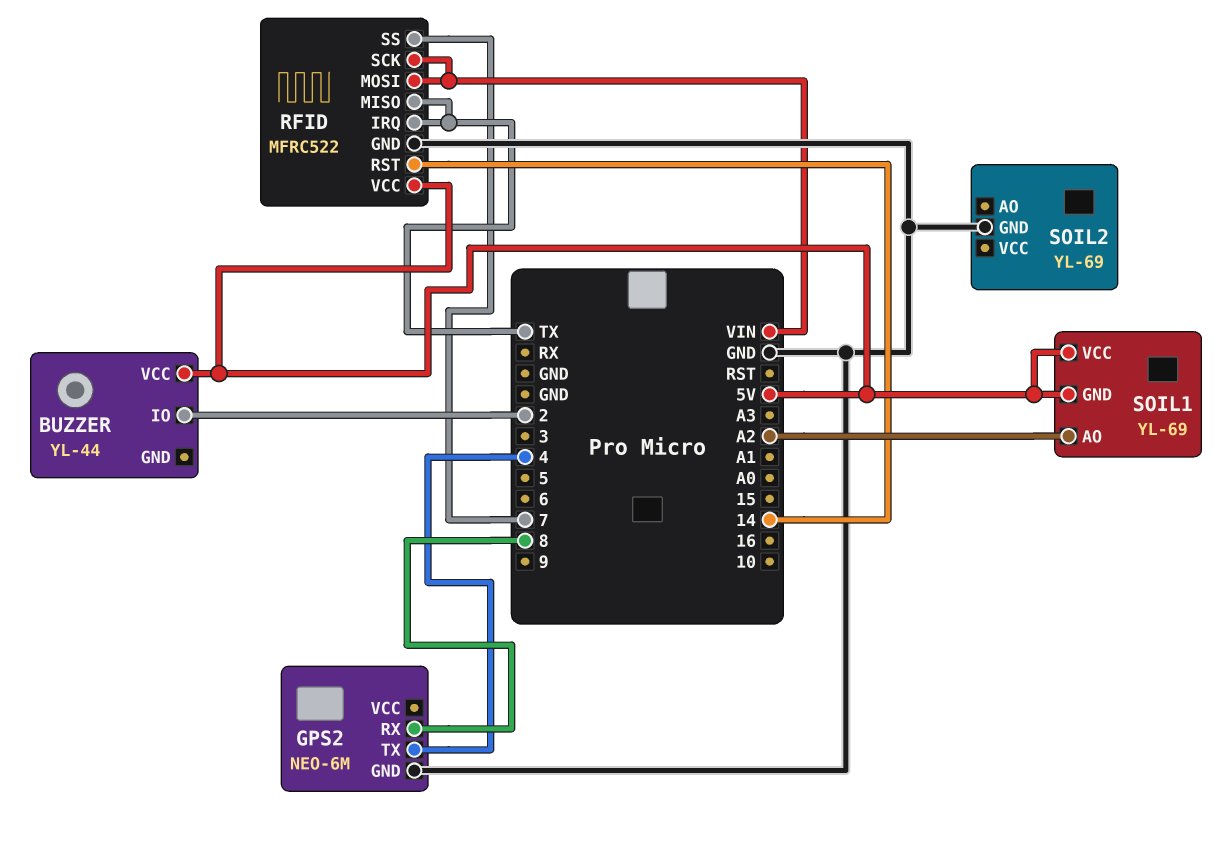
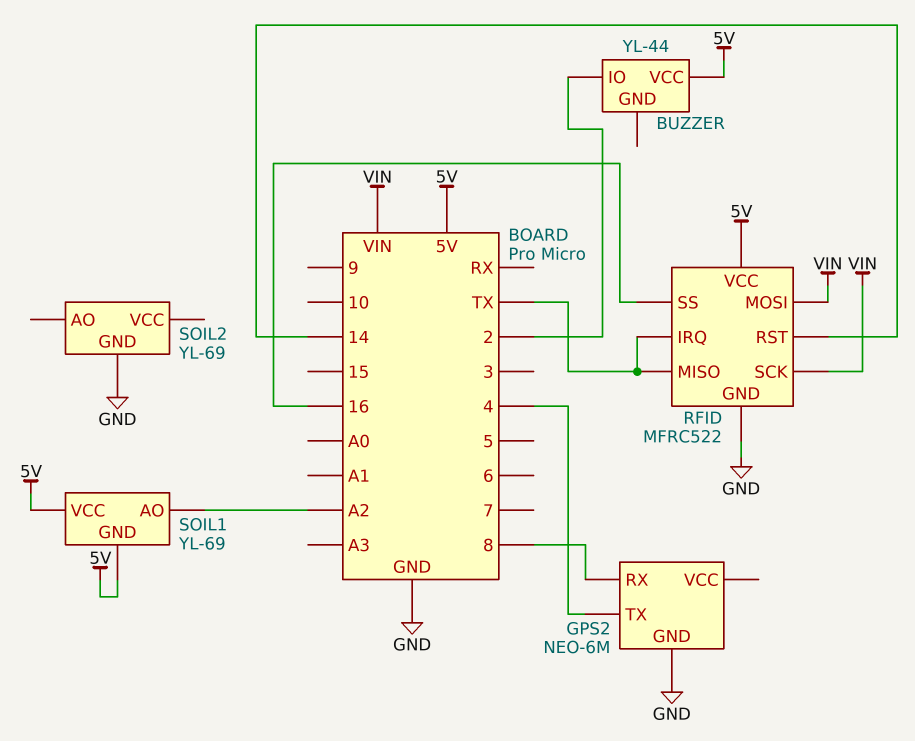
RFID pin SS: 7 -> 16

